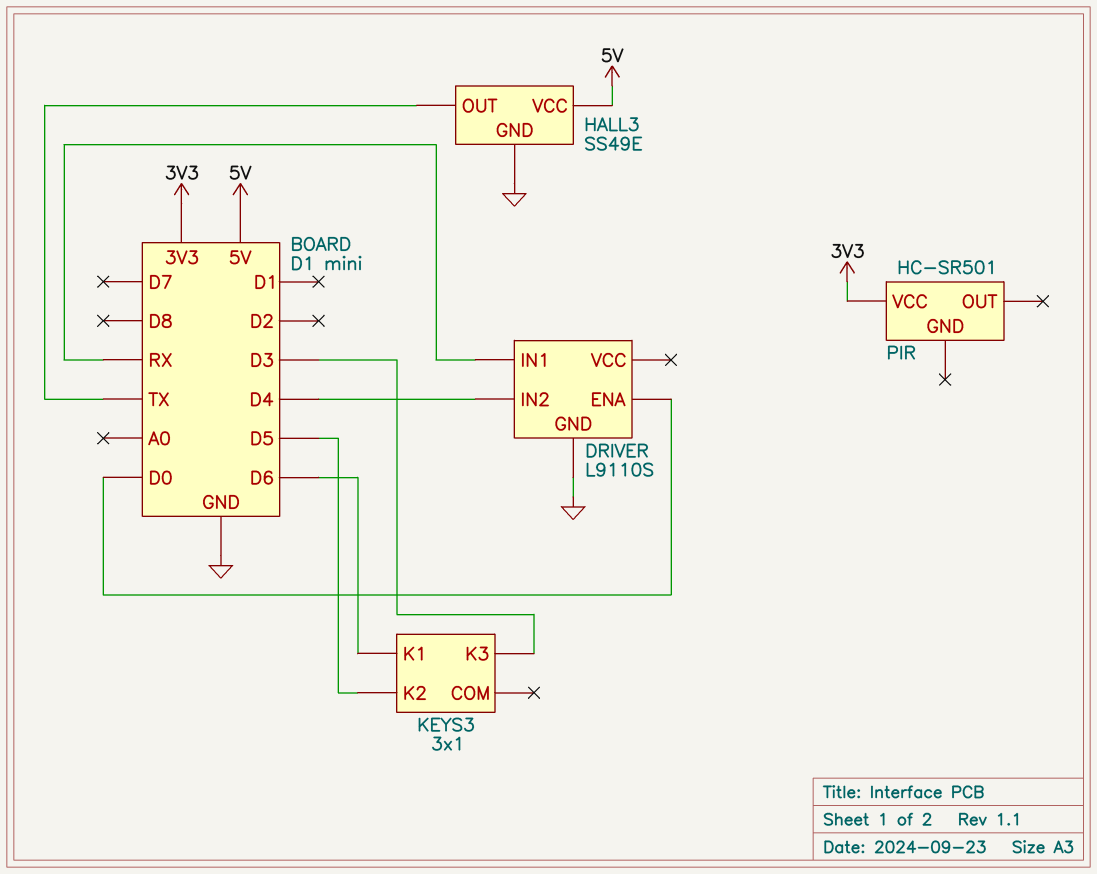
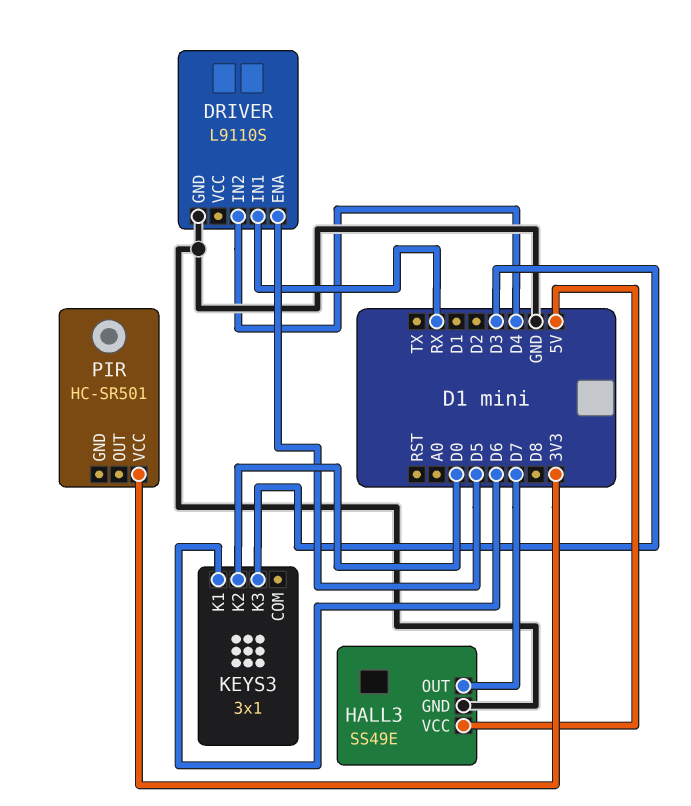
DRIVER pin ENA: D0 -> D5
HALL3 pin OUT: TX -> D7
KEYS3 pin K2: D5 -> D0

